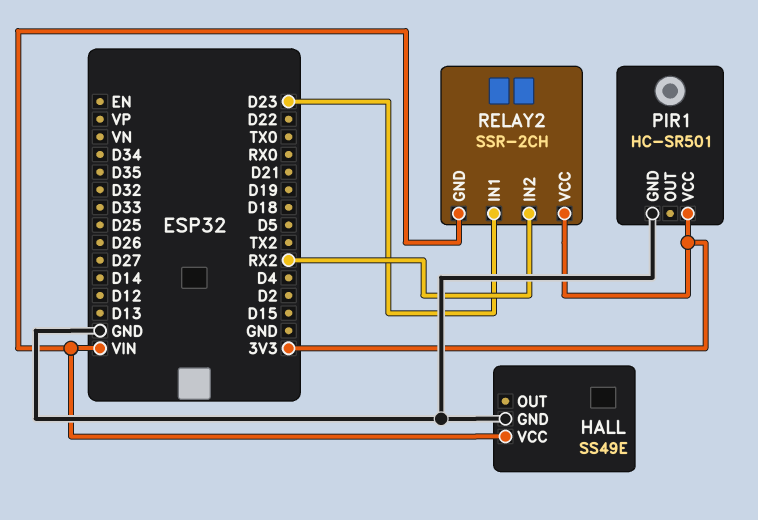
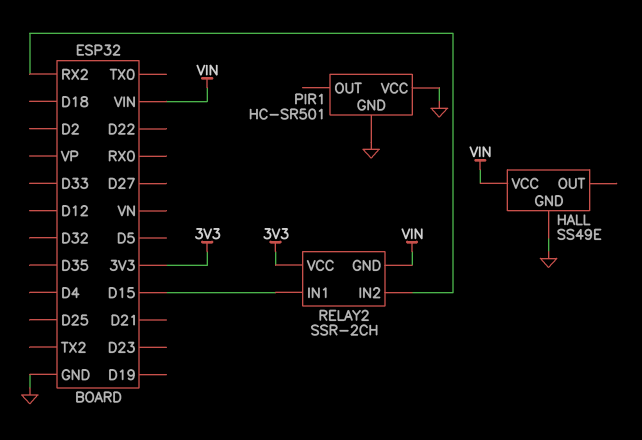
PIR1 pin VCC: 3V3 -> GND
RELAY2 pin IN1: D23 -> D15

